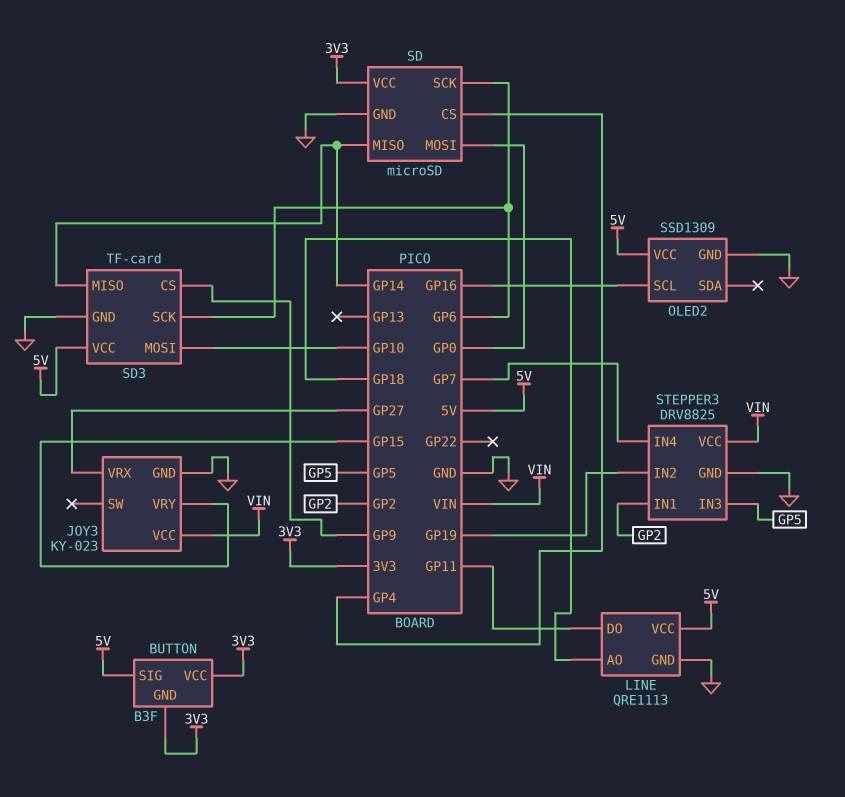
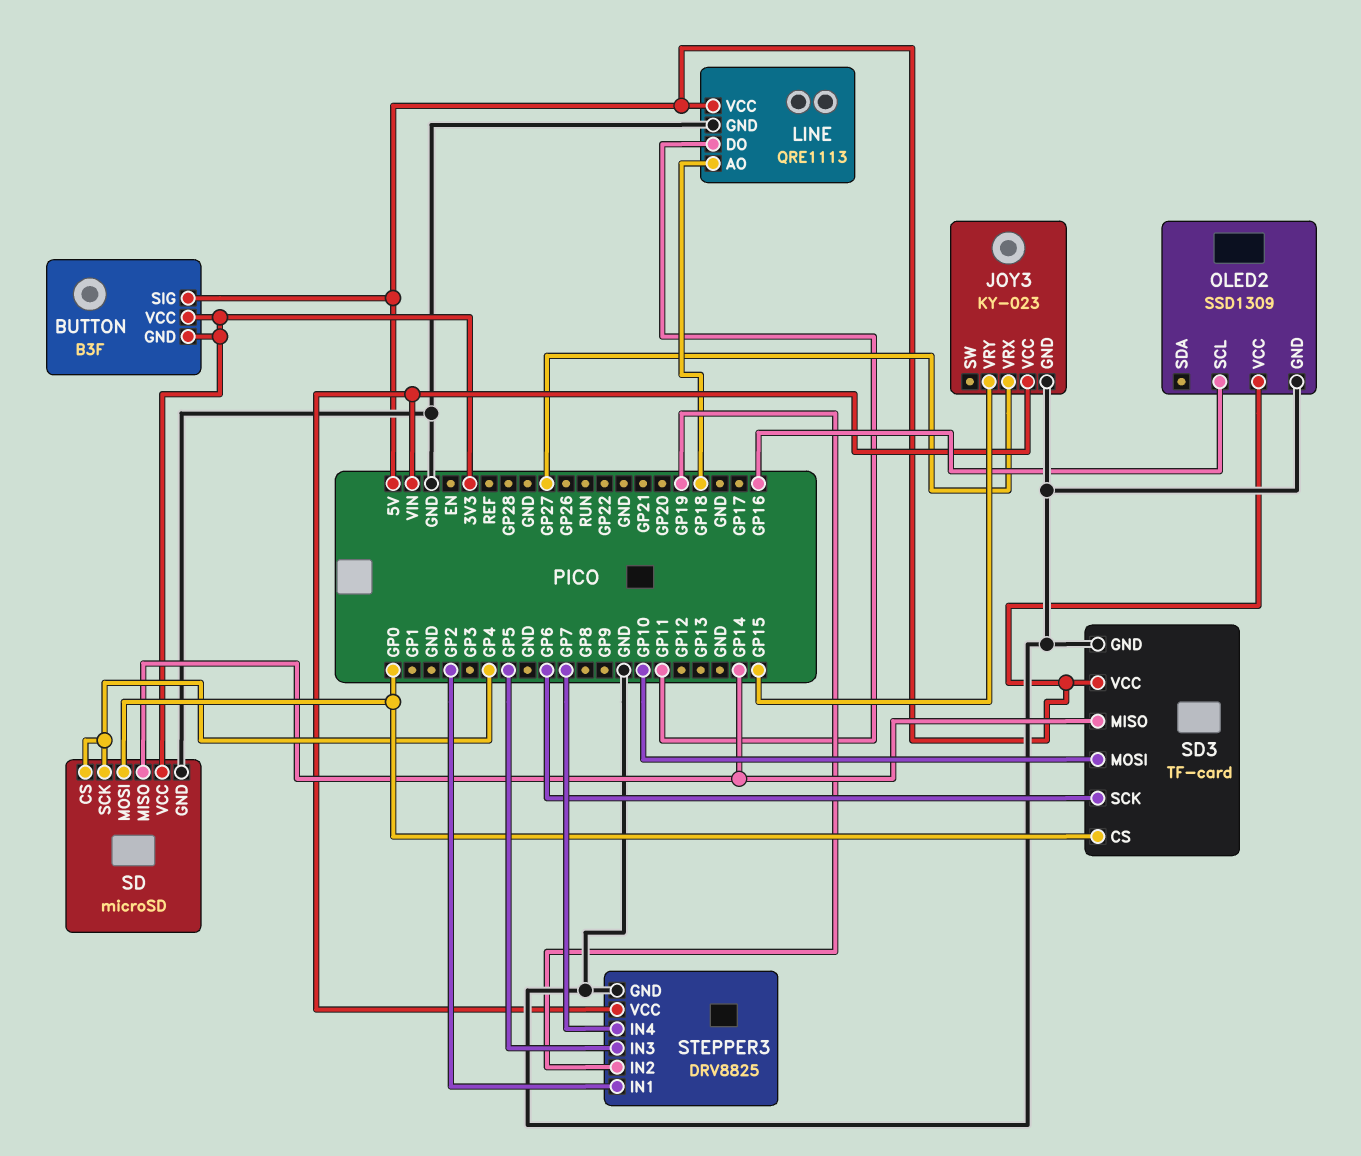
SD pin SCK: GP6 -> GP4
SD3 pin CS: GP9 -> GP0

